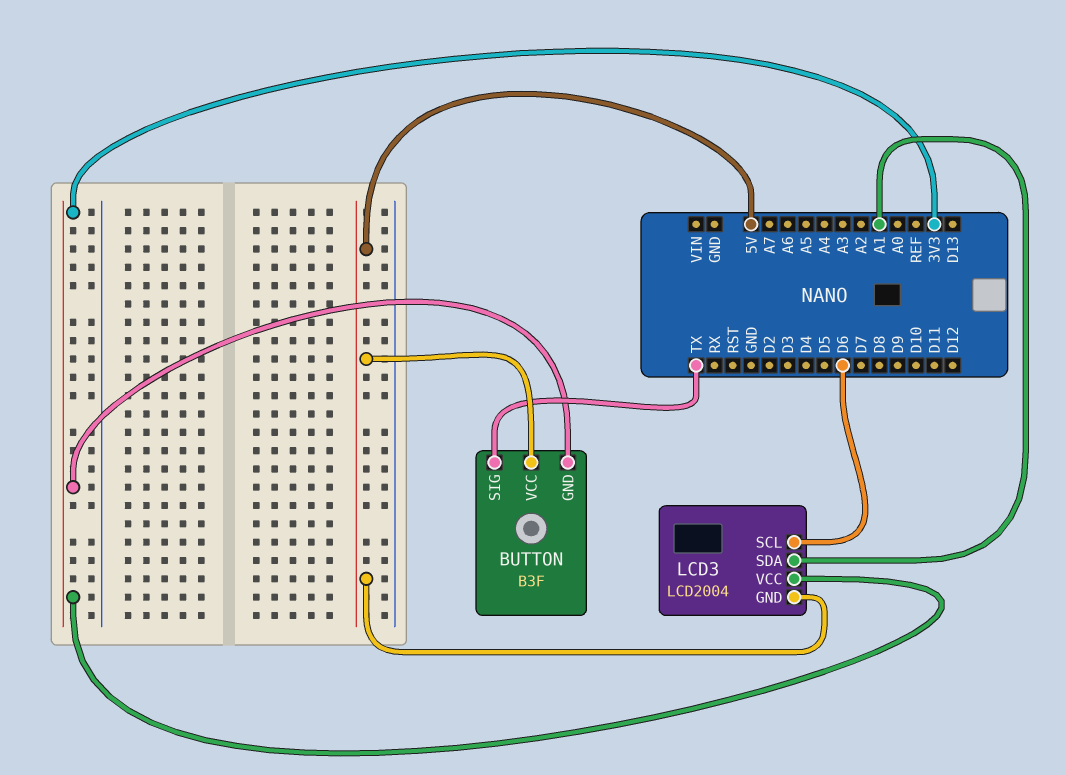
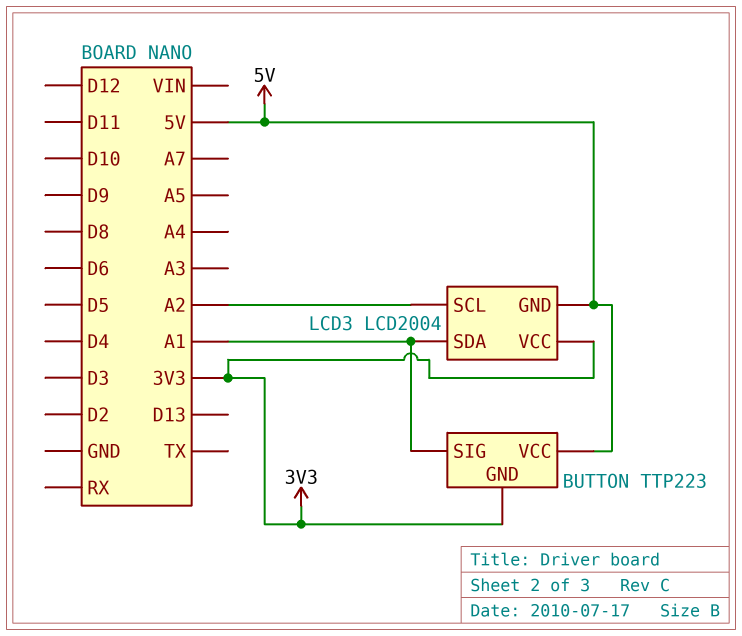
BUTTON: B3F -> TTP223
BUTTON pin SIG: TX -> A1
LCD3 pin SCL: D6 -> A2

